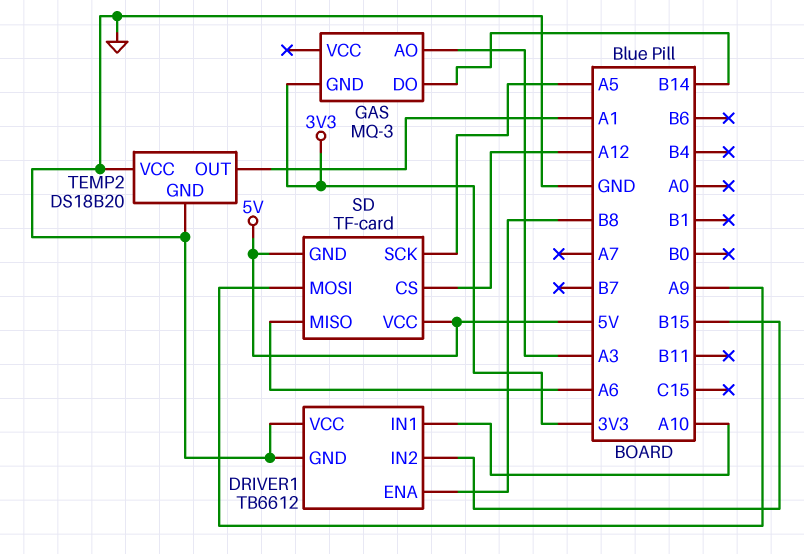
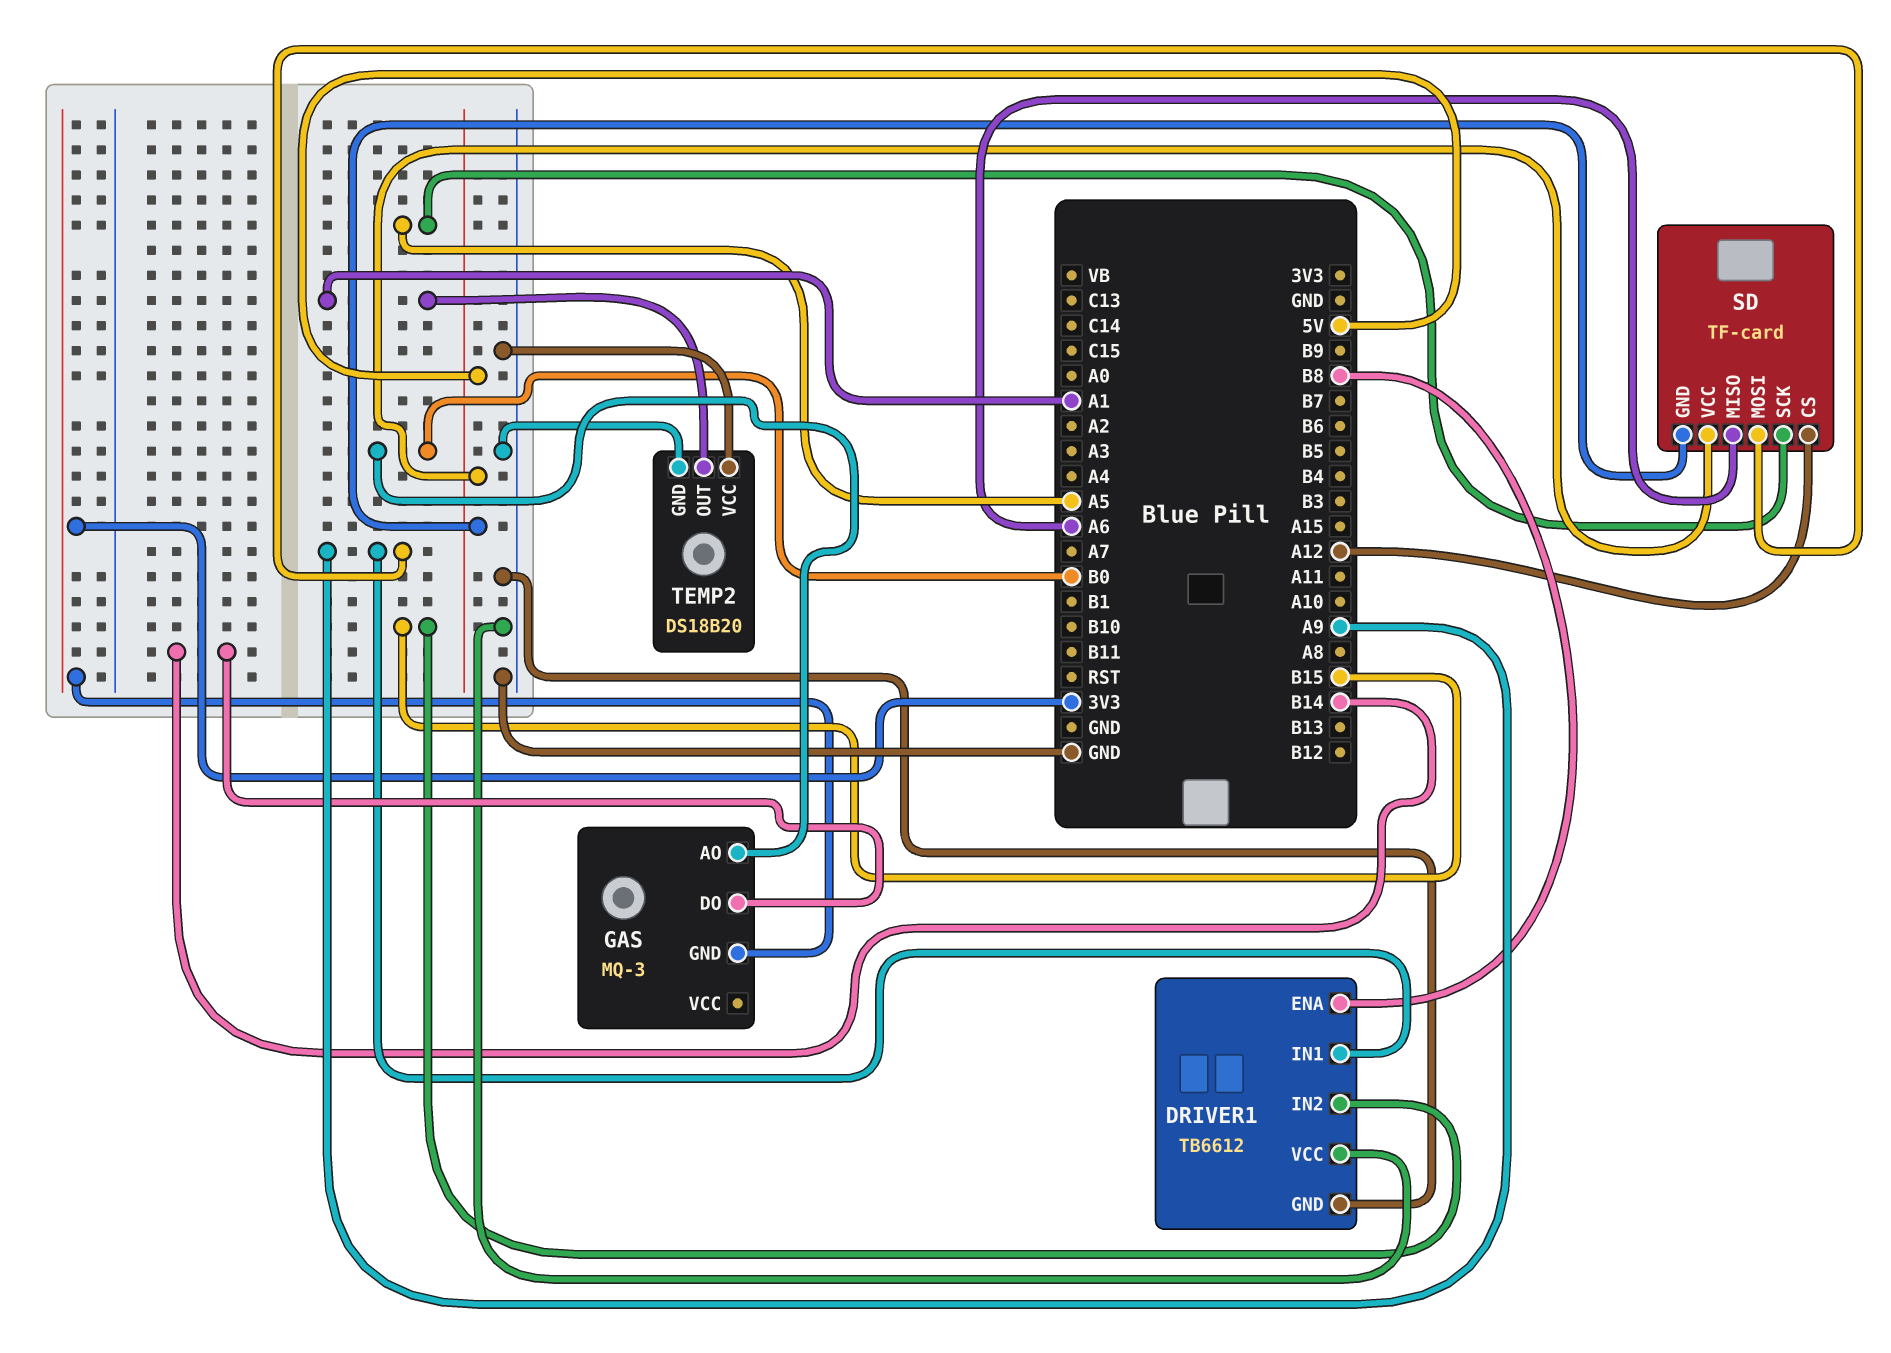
DRIVER1 pin IN1: A10 -> A9
GAS pin AO: A3 -> B0

